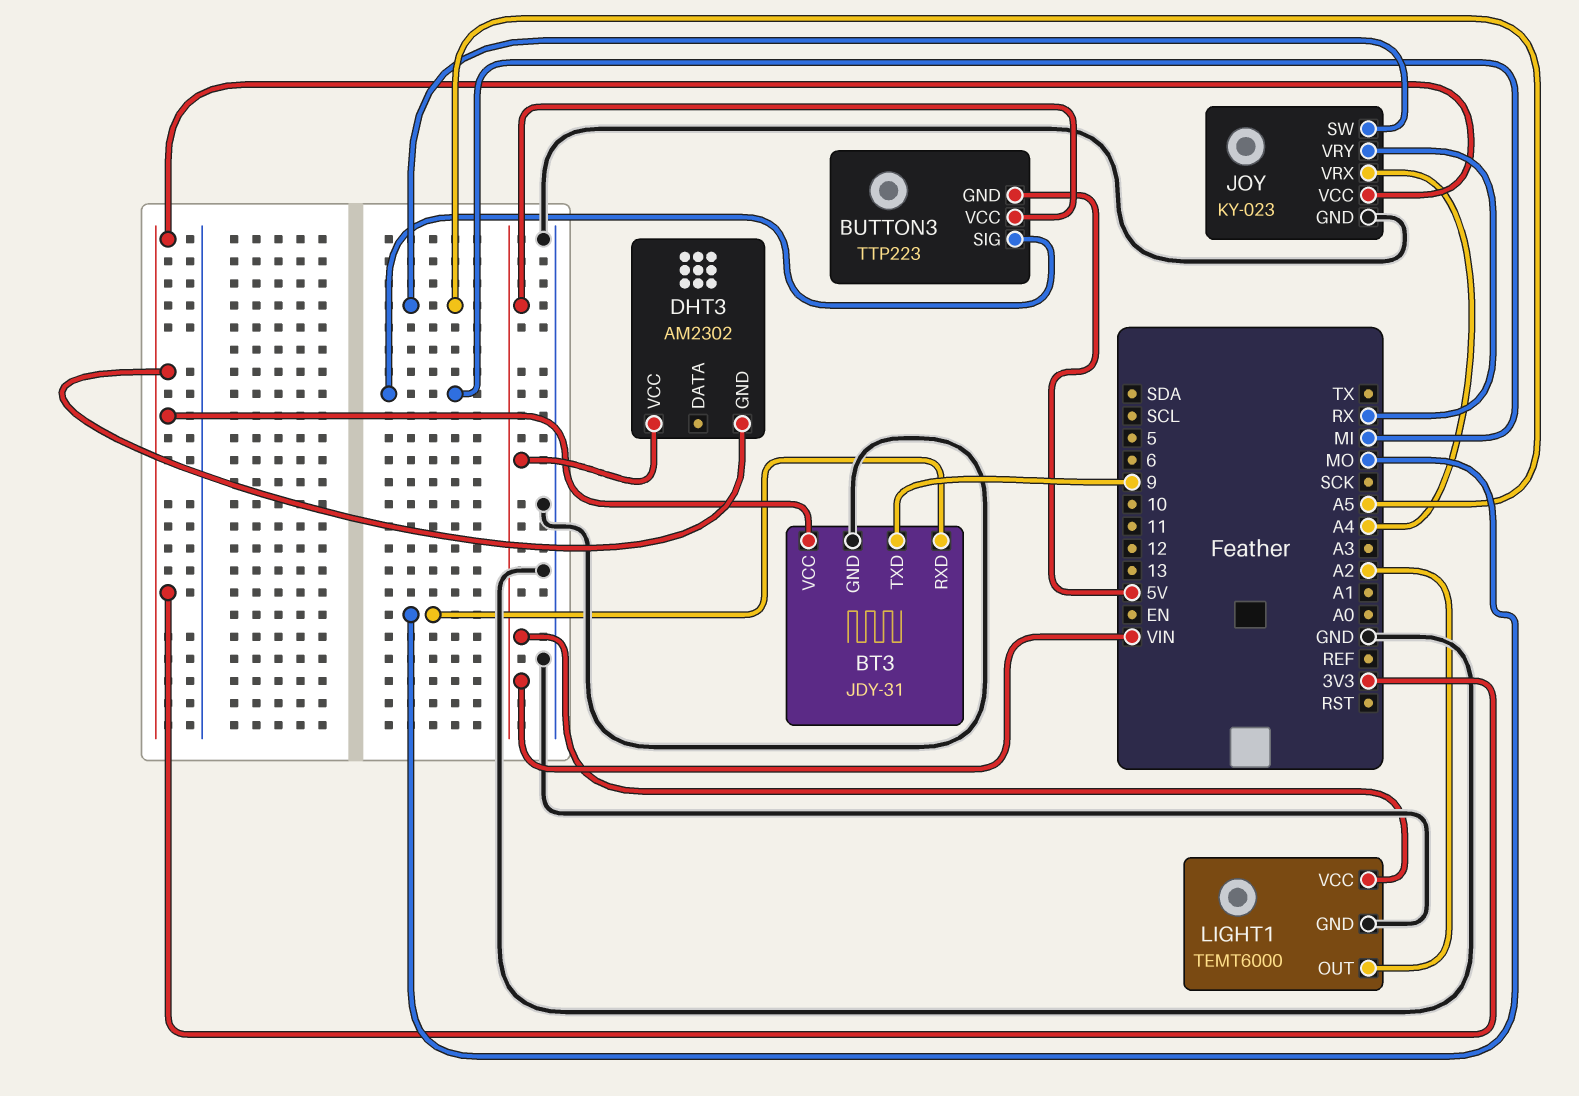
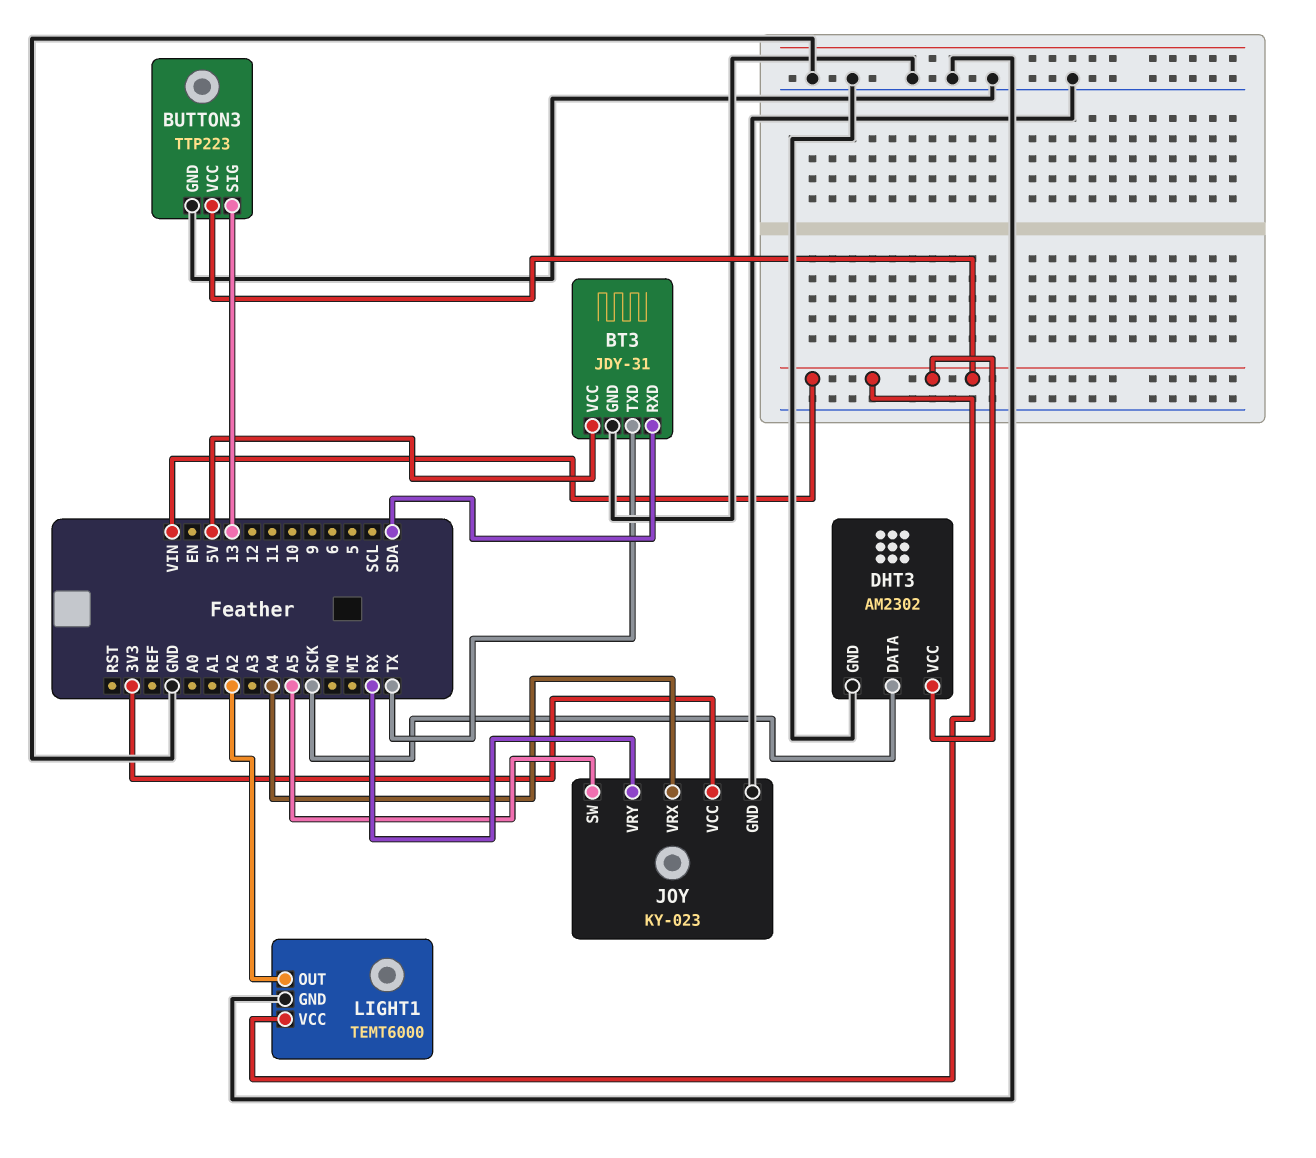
BT3 pin RXD: MO -> SDA
BT3 pin TXD: 9 -> TX
BT3 pin VCC: 3V3 -> 5V
BUTTON3 pin GND: 5V -> GND
BUTTON3 pin SIG: MI -> 13
DHT3 pin DATA: none -> SCK
DHT3 pin GND: 3V3 -> GND

